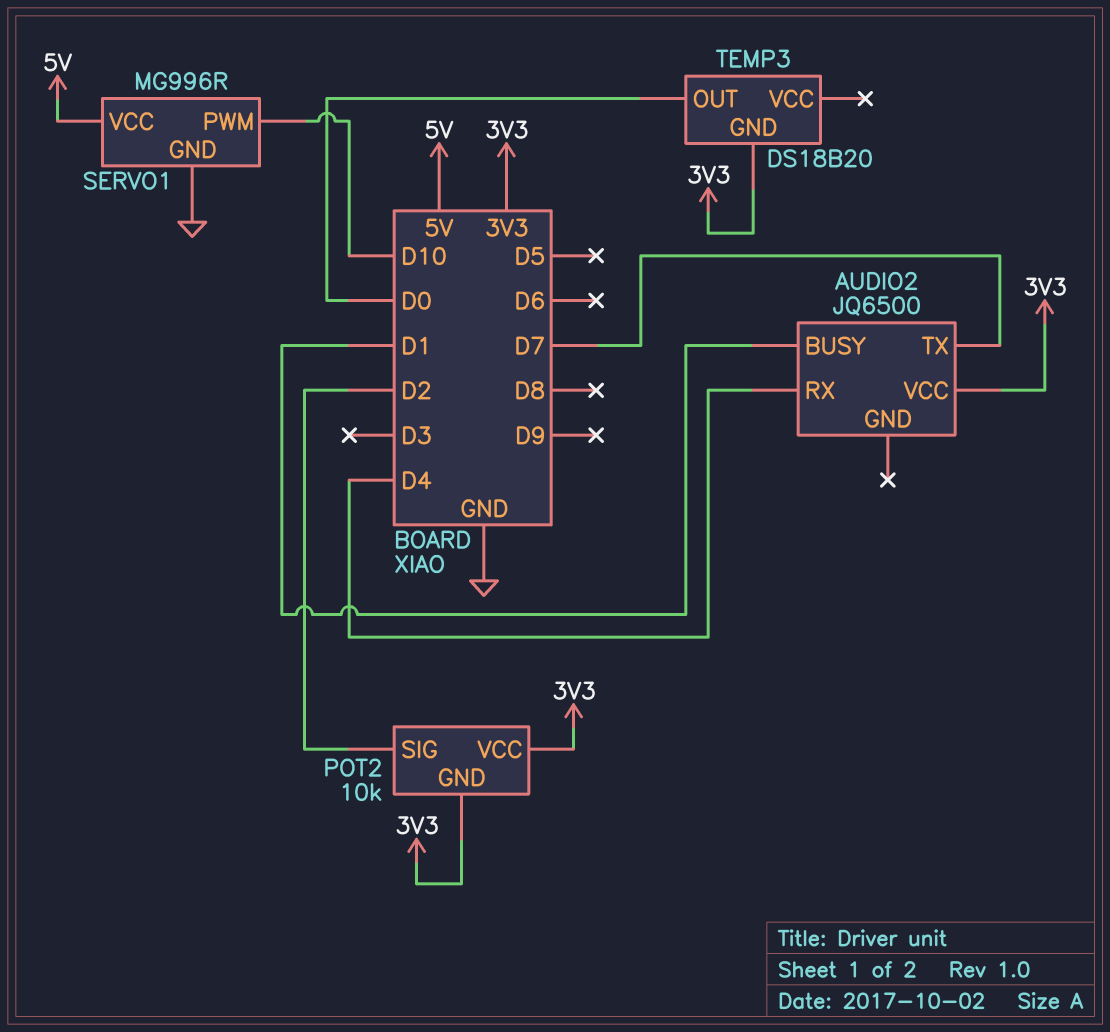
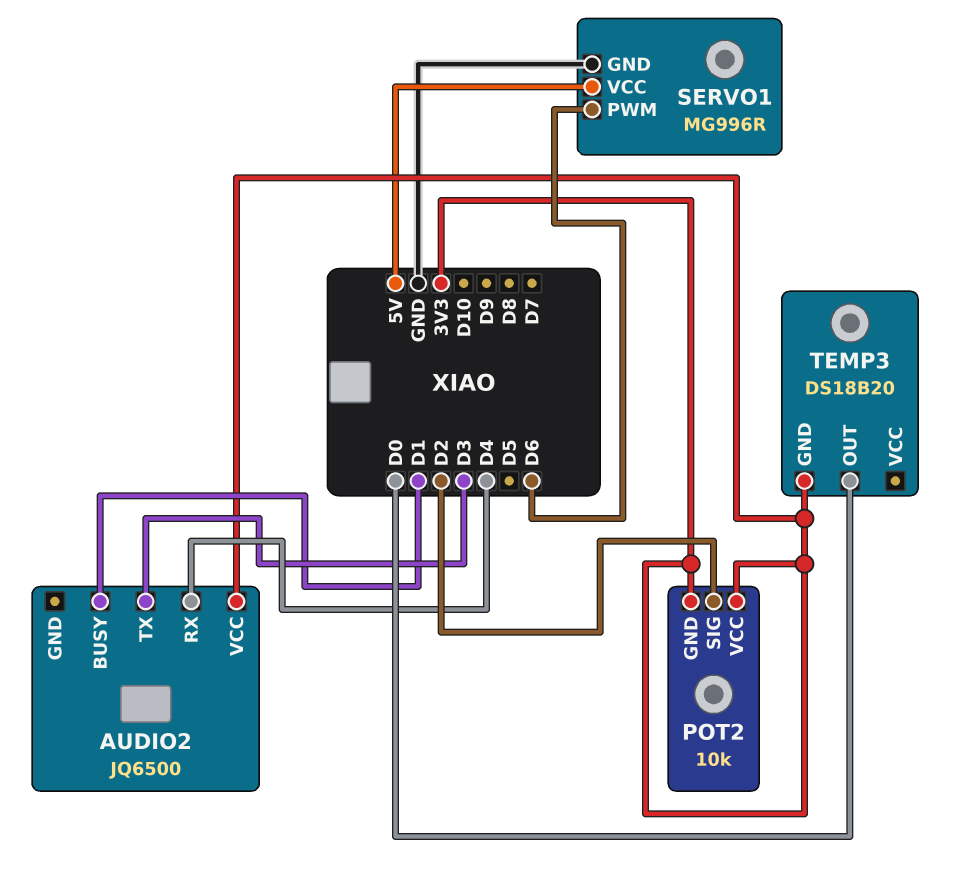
AUDIO2 pin TX: D7 -> D3
SERVO1 pin PWM: D10 -> D6

